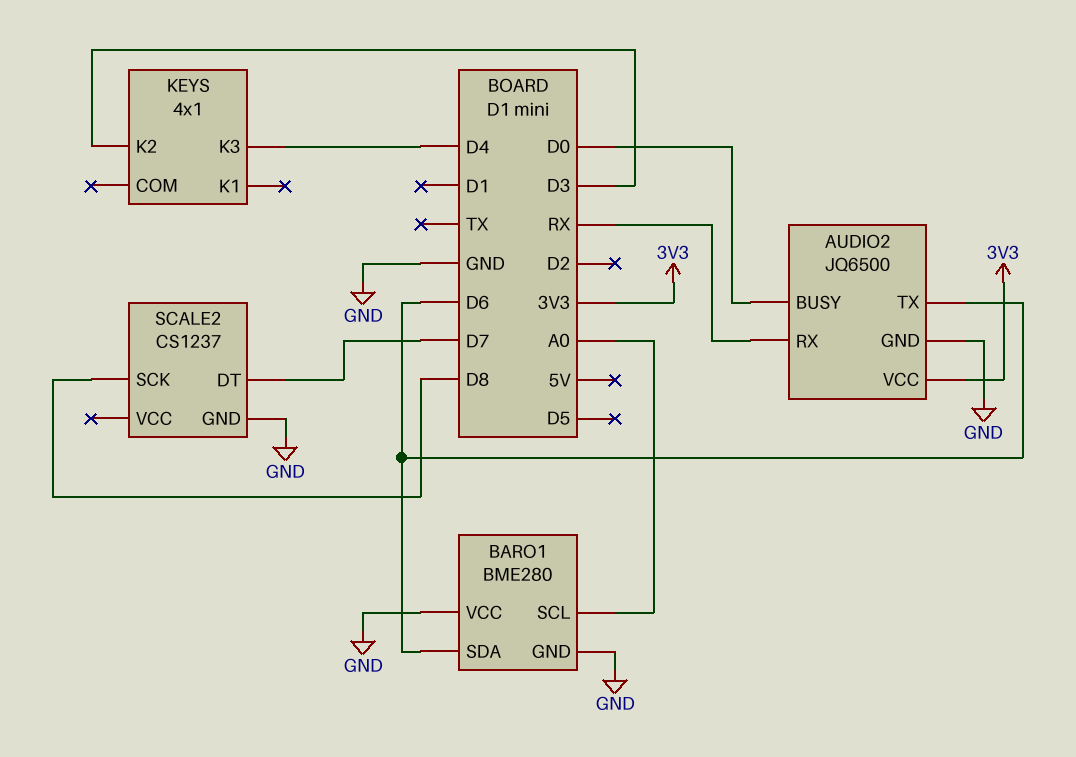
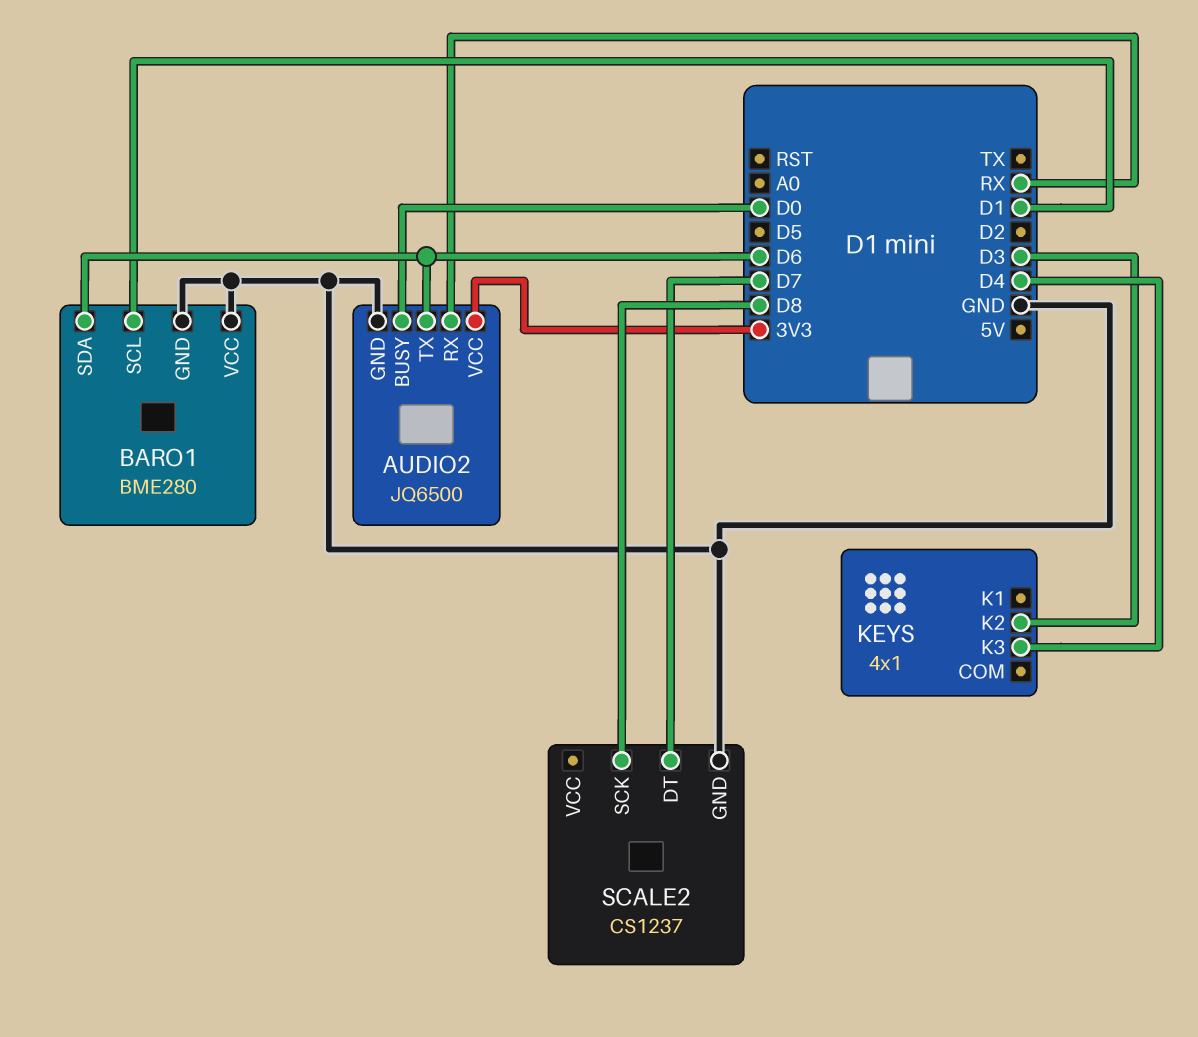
BARO1 pin SCL: A0 -> D1

